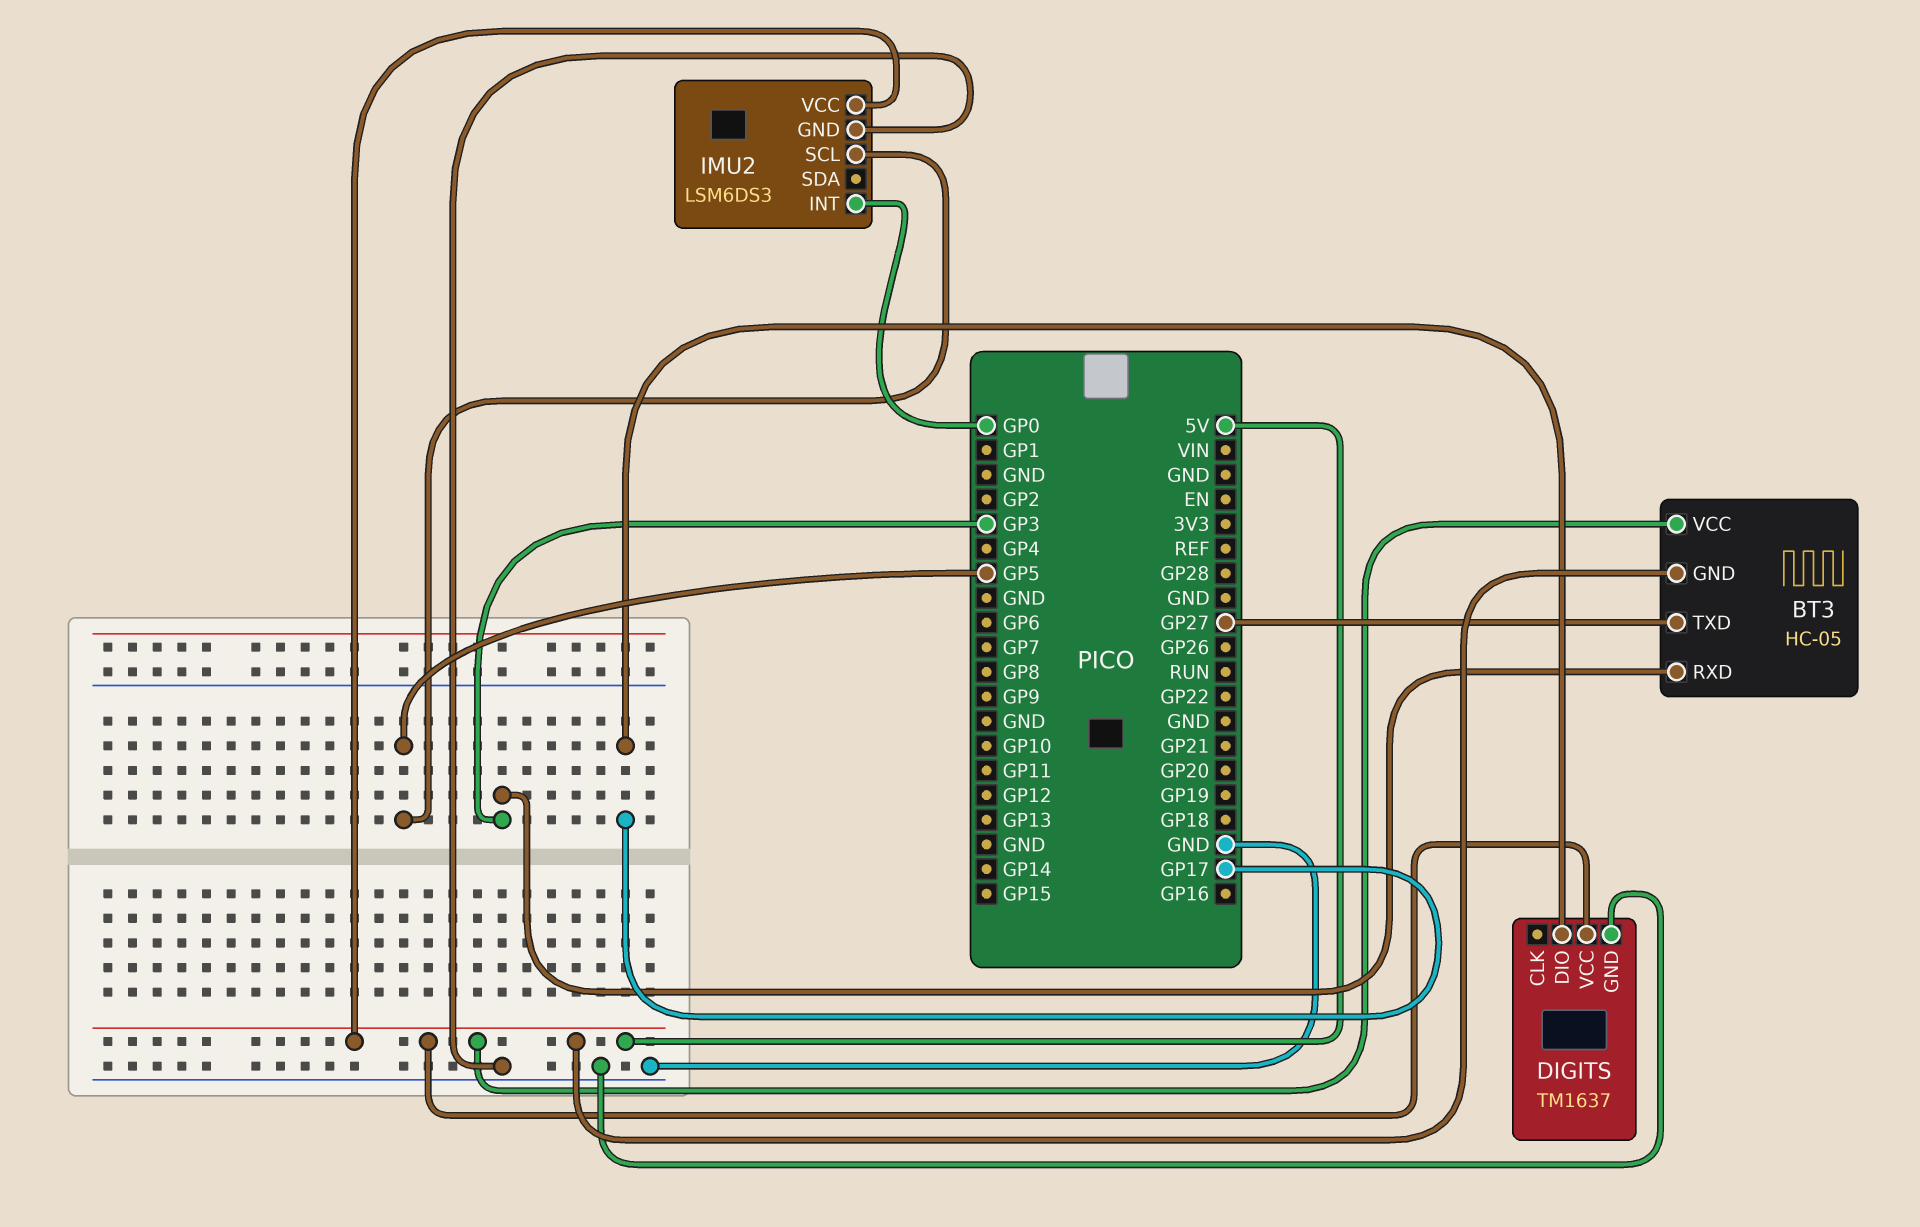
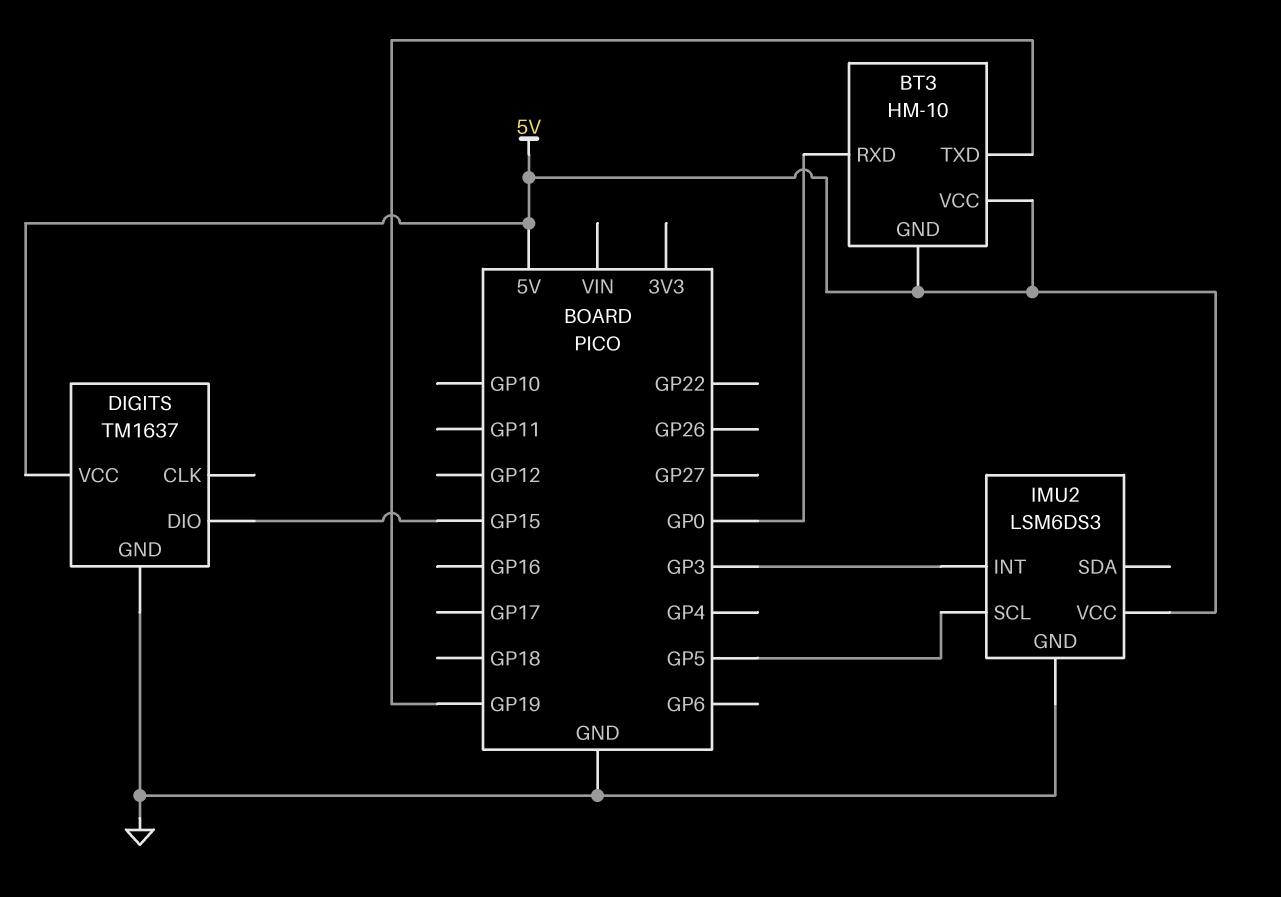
BT3: HC-05 -> HM-10
BT3 pin RXD: GP3 -> GP0
BT3 pin TXD: GP27 -> GP19
DIGITS pin DIO: GP17 -> GP15
IMU2 pin INT: GP0 -> GP3

